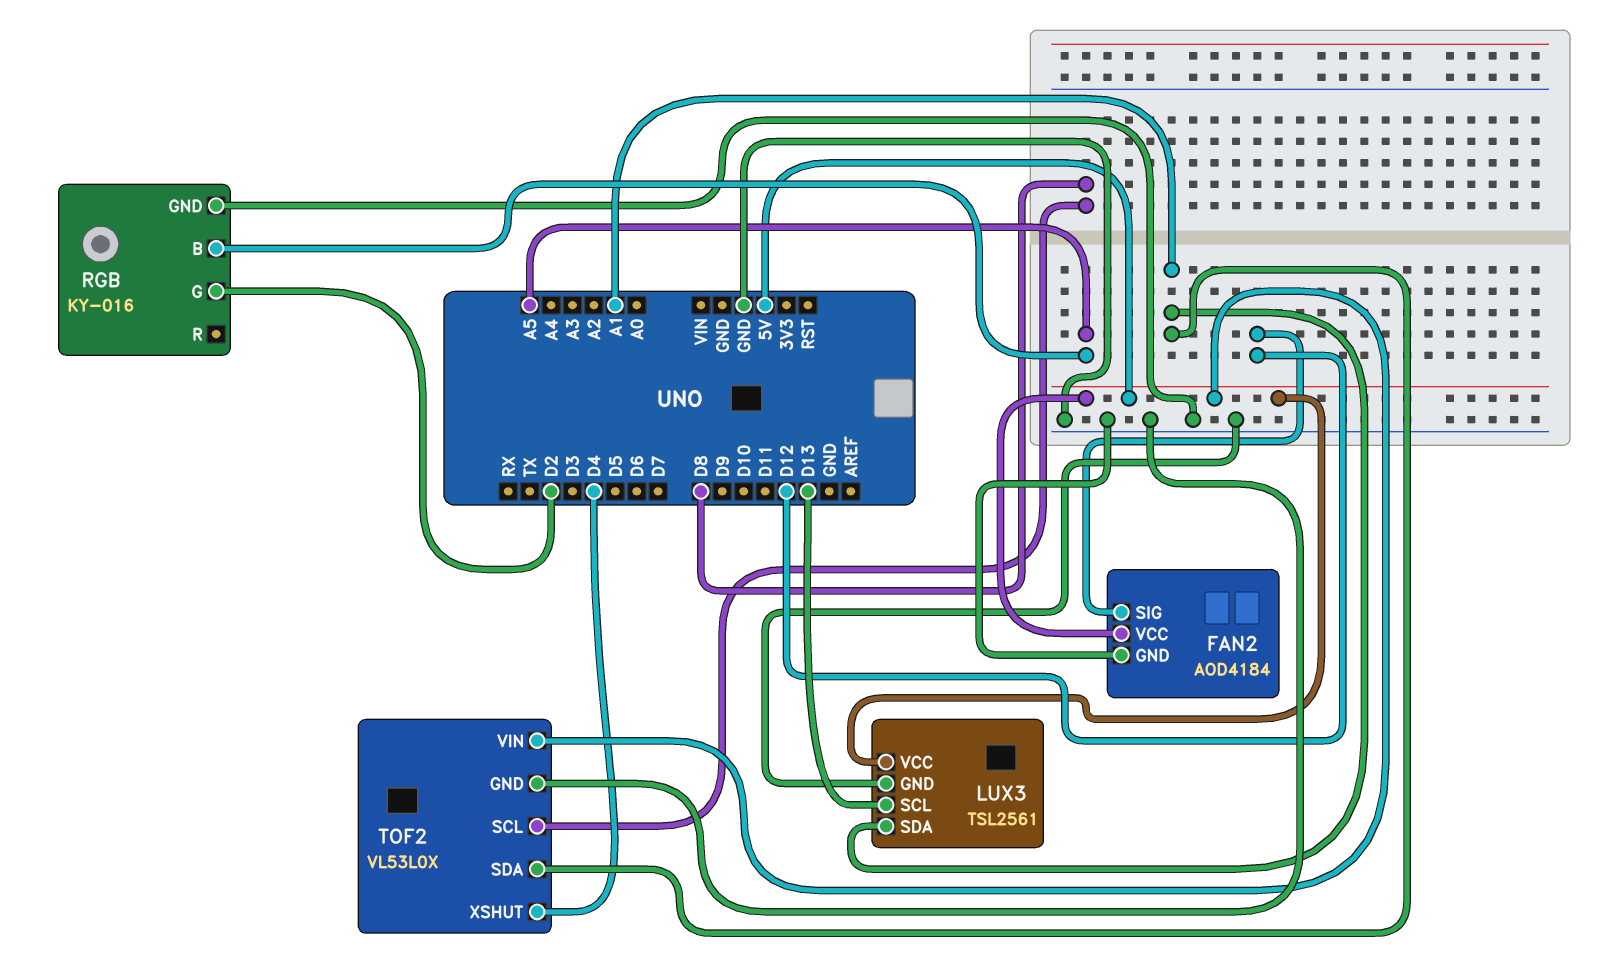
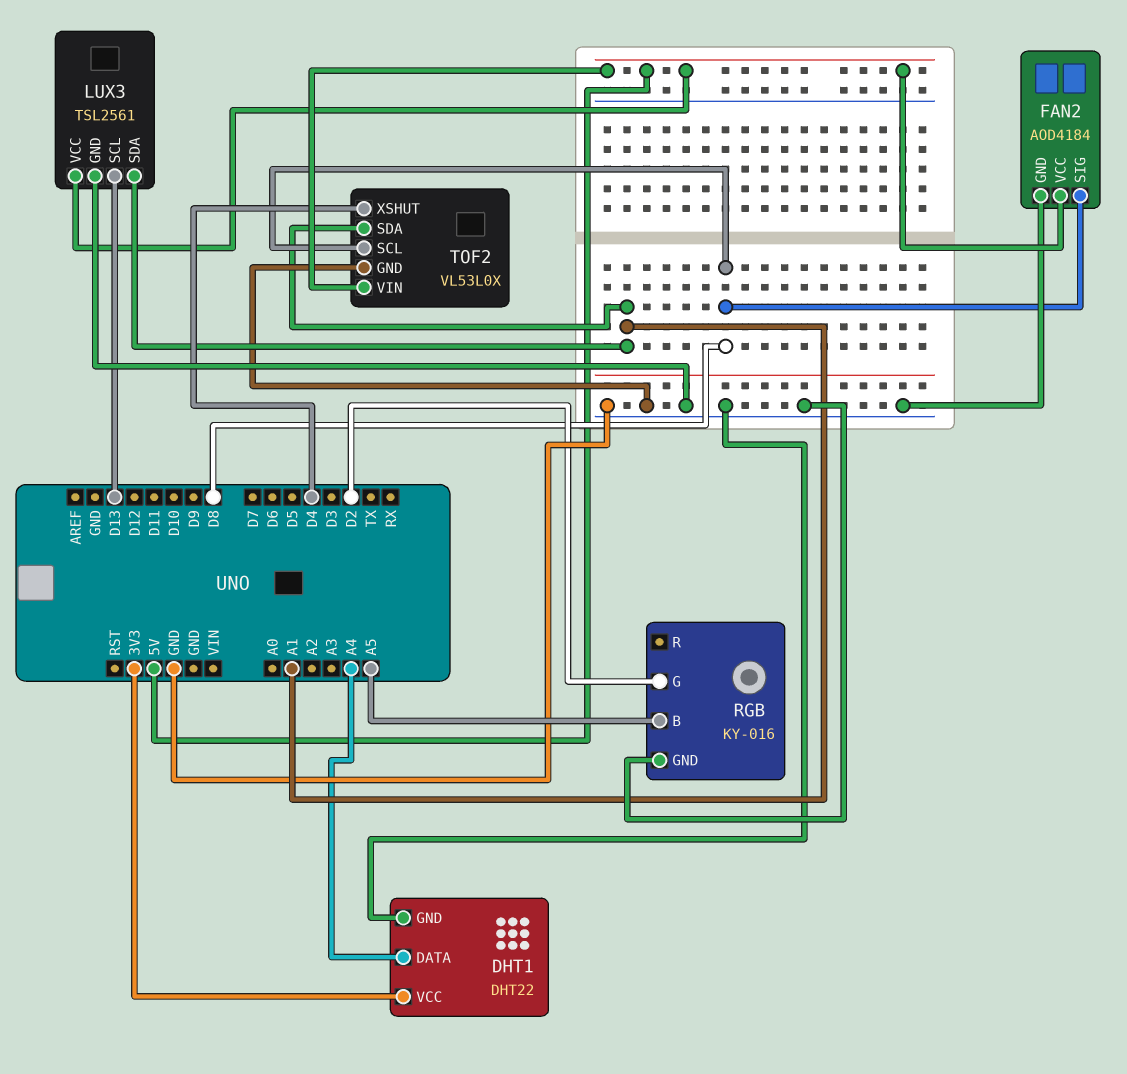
DHT1: none -> DHT22
DHT1 pin DATA: none -> A4
DHT1 pin GND: none -> GND
DHT1 pin VCC: none -> 3V3
FAN2 pin SIG: D12 -> D8

